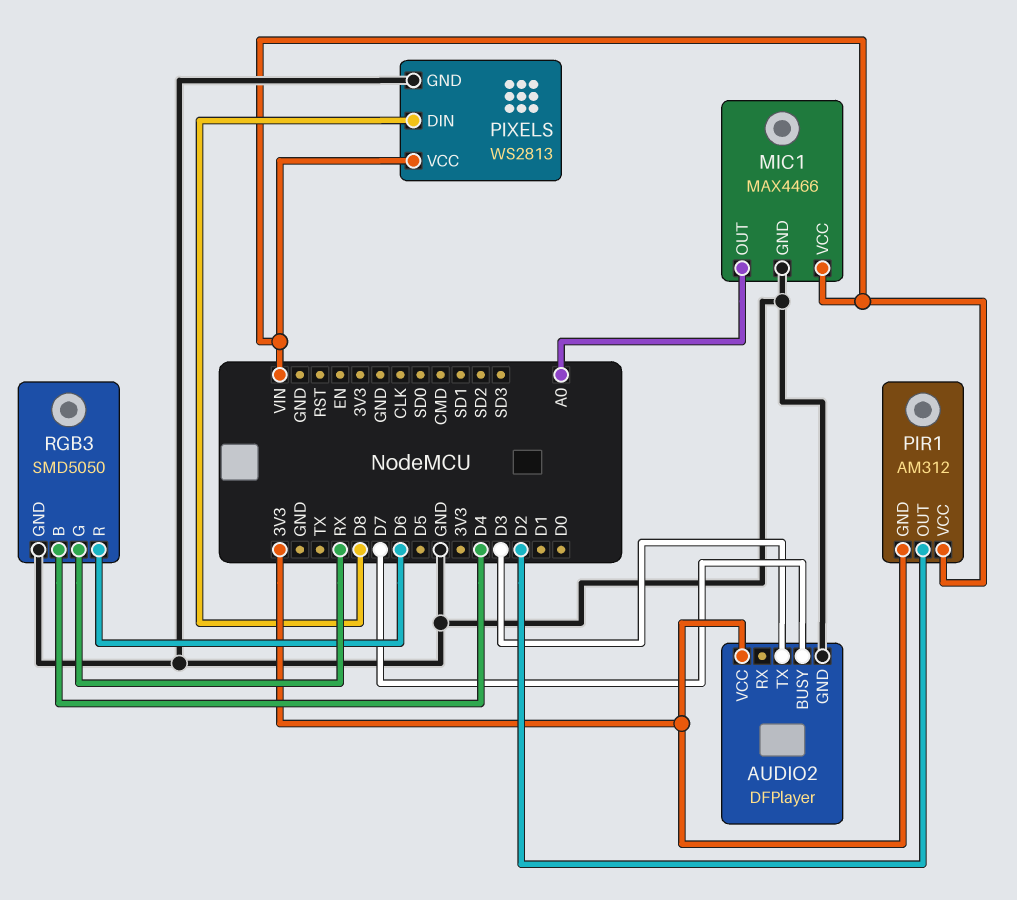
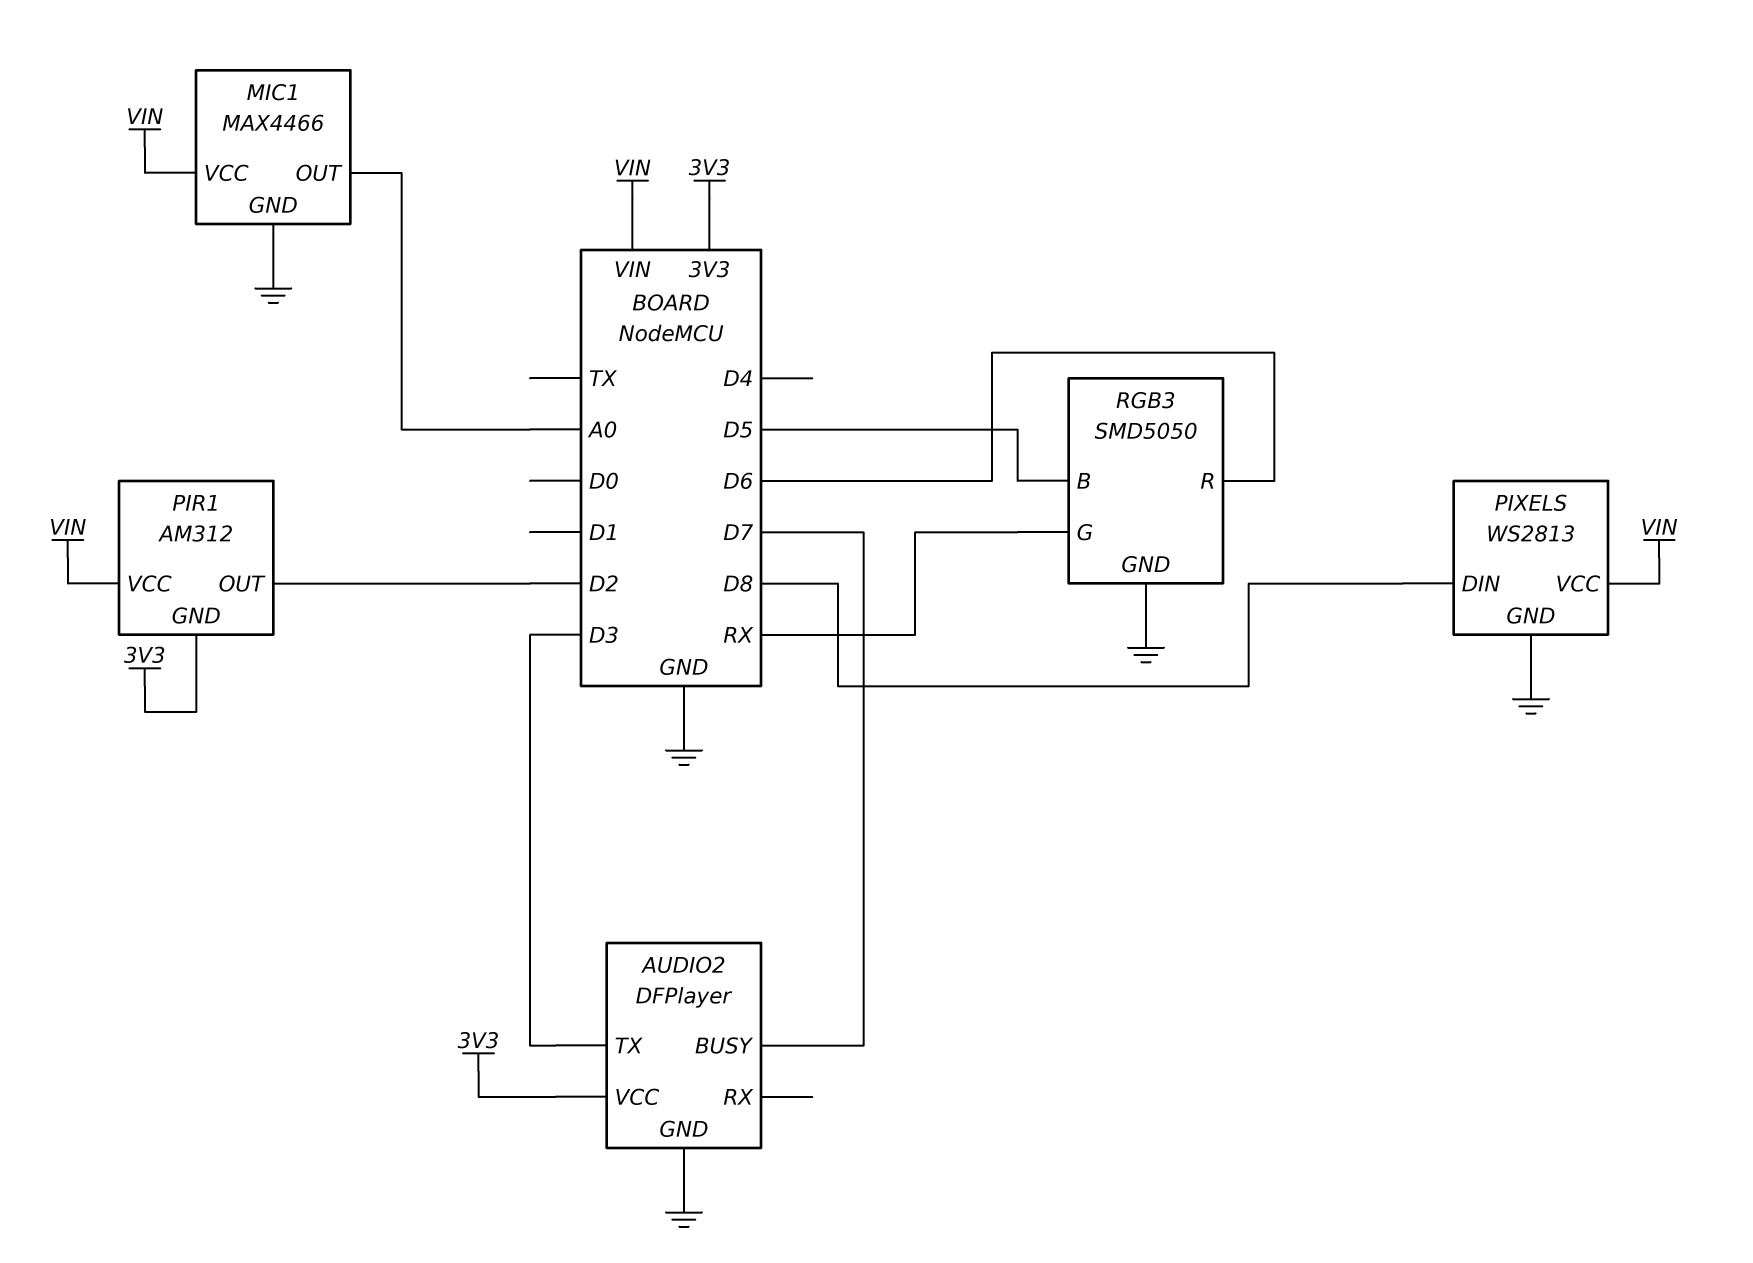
RGB3 pin B: D4 -> D5

